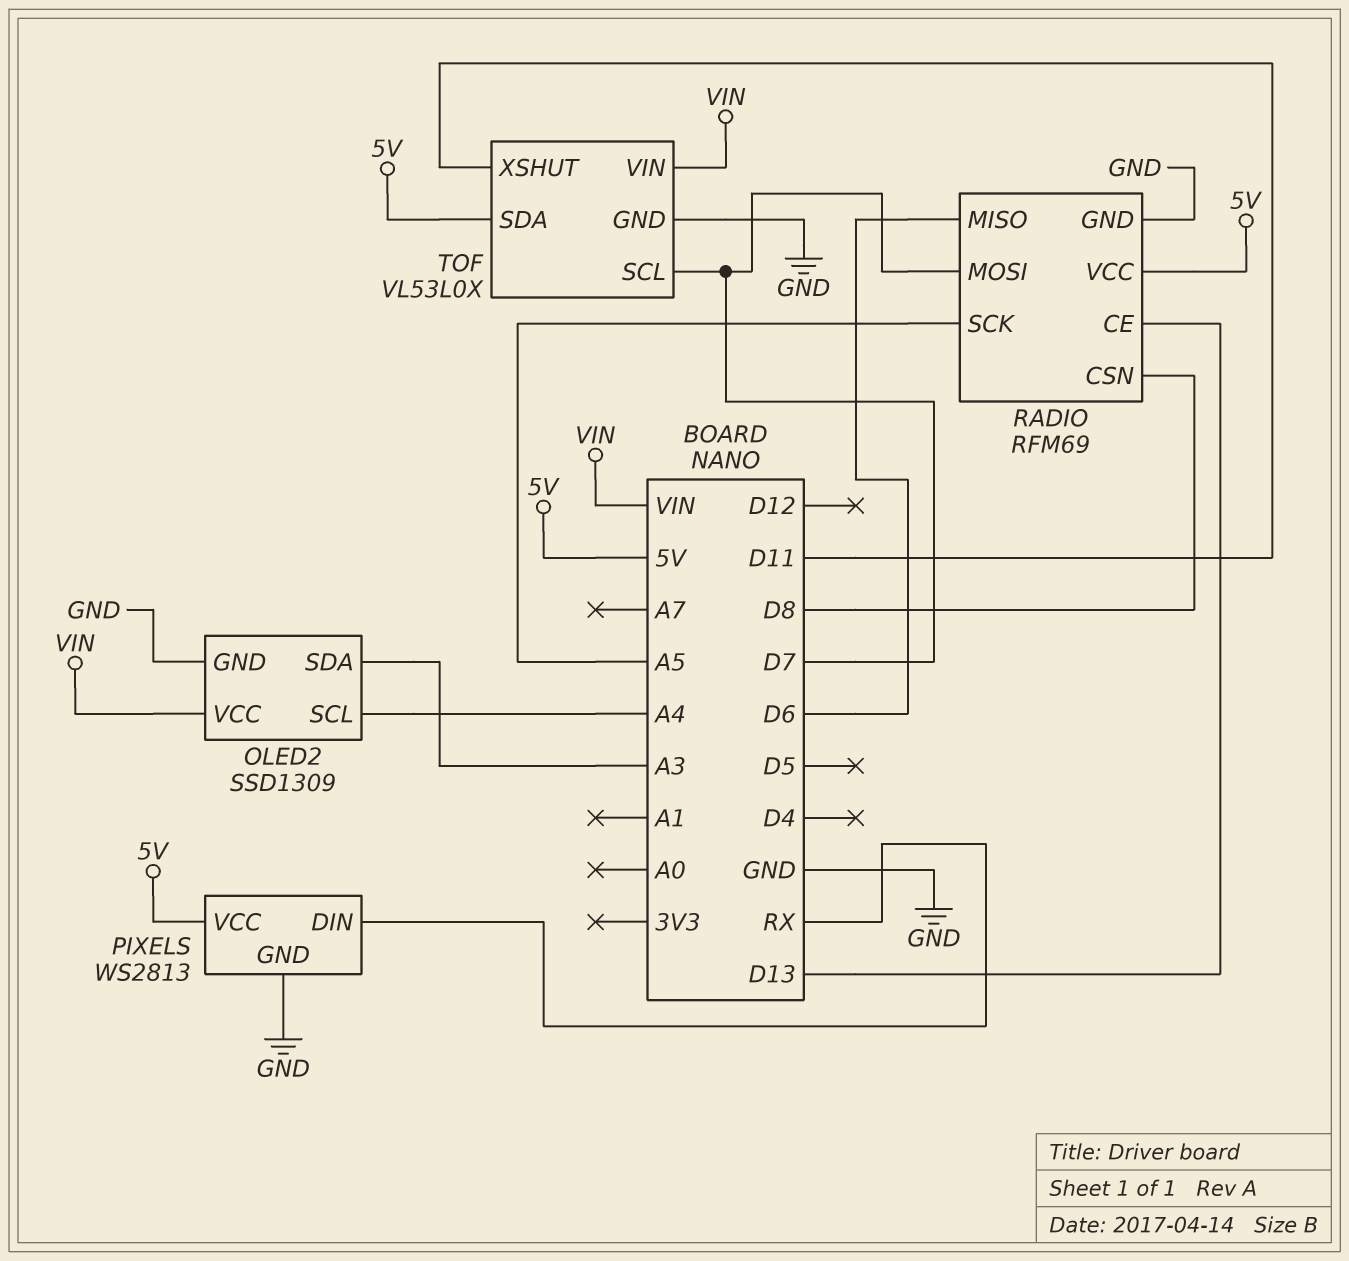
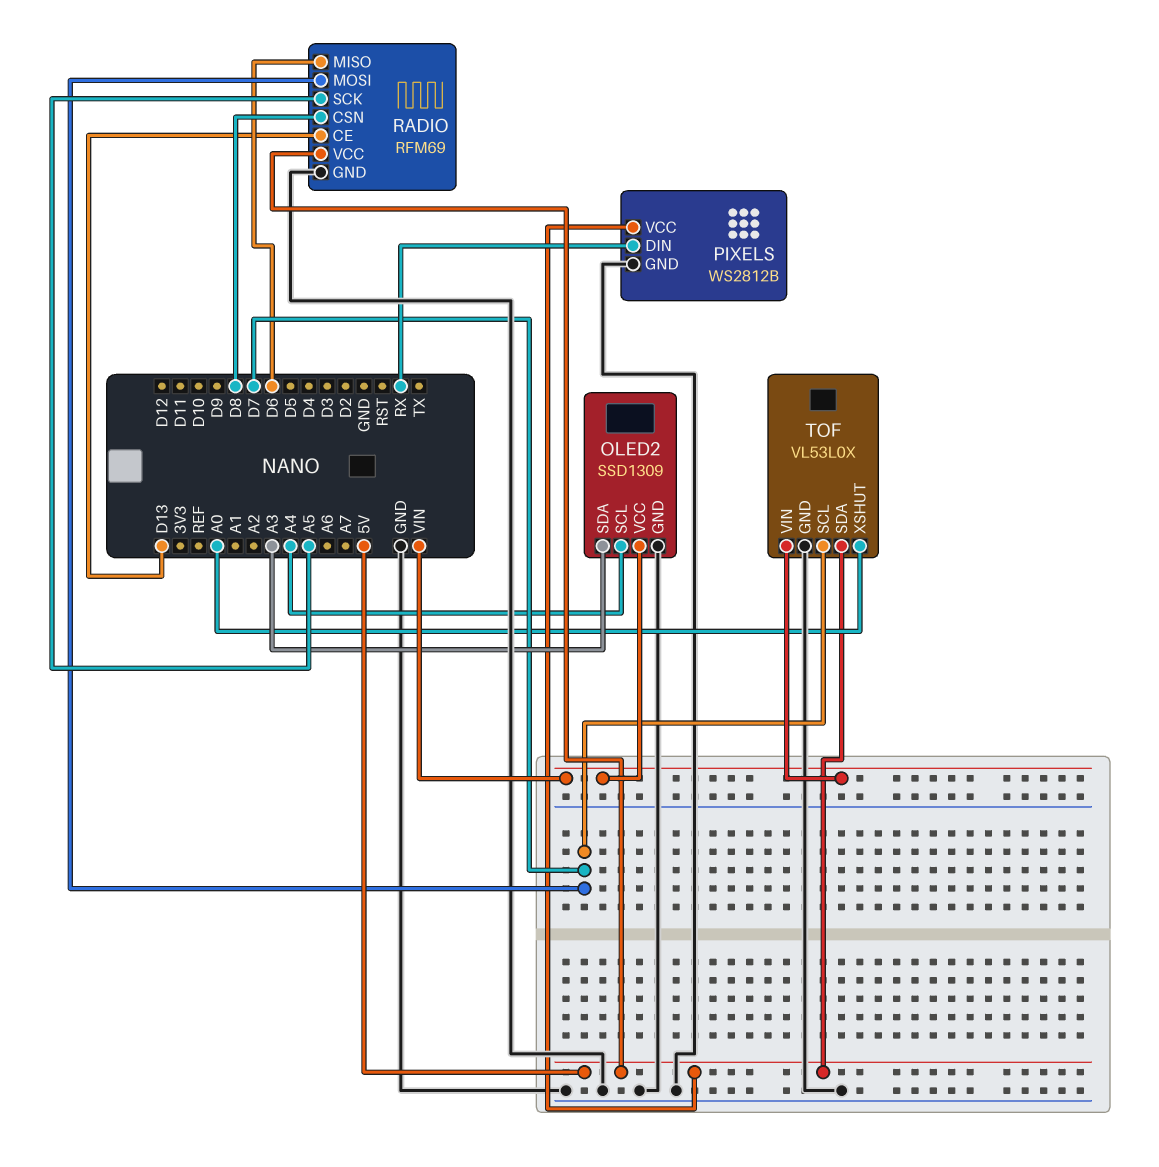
PIXELS: WS2813 -> WS2812B
TOF pin XSHUT: D11 -> A0

